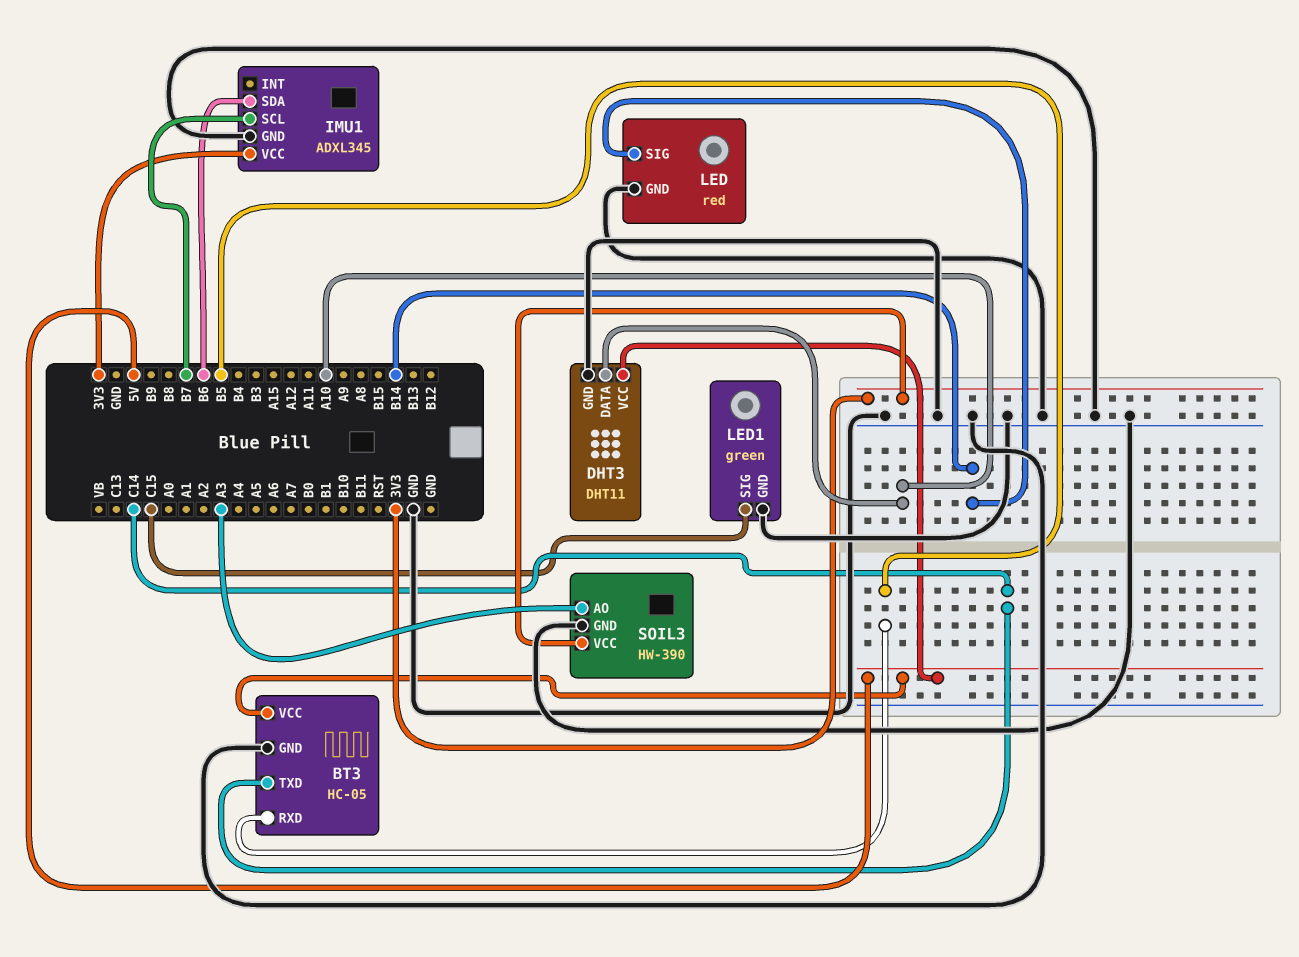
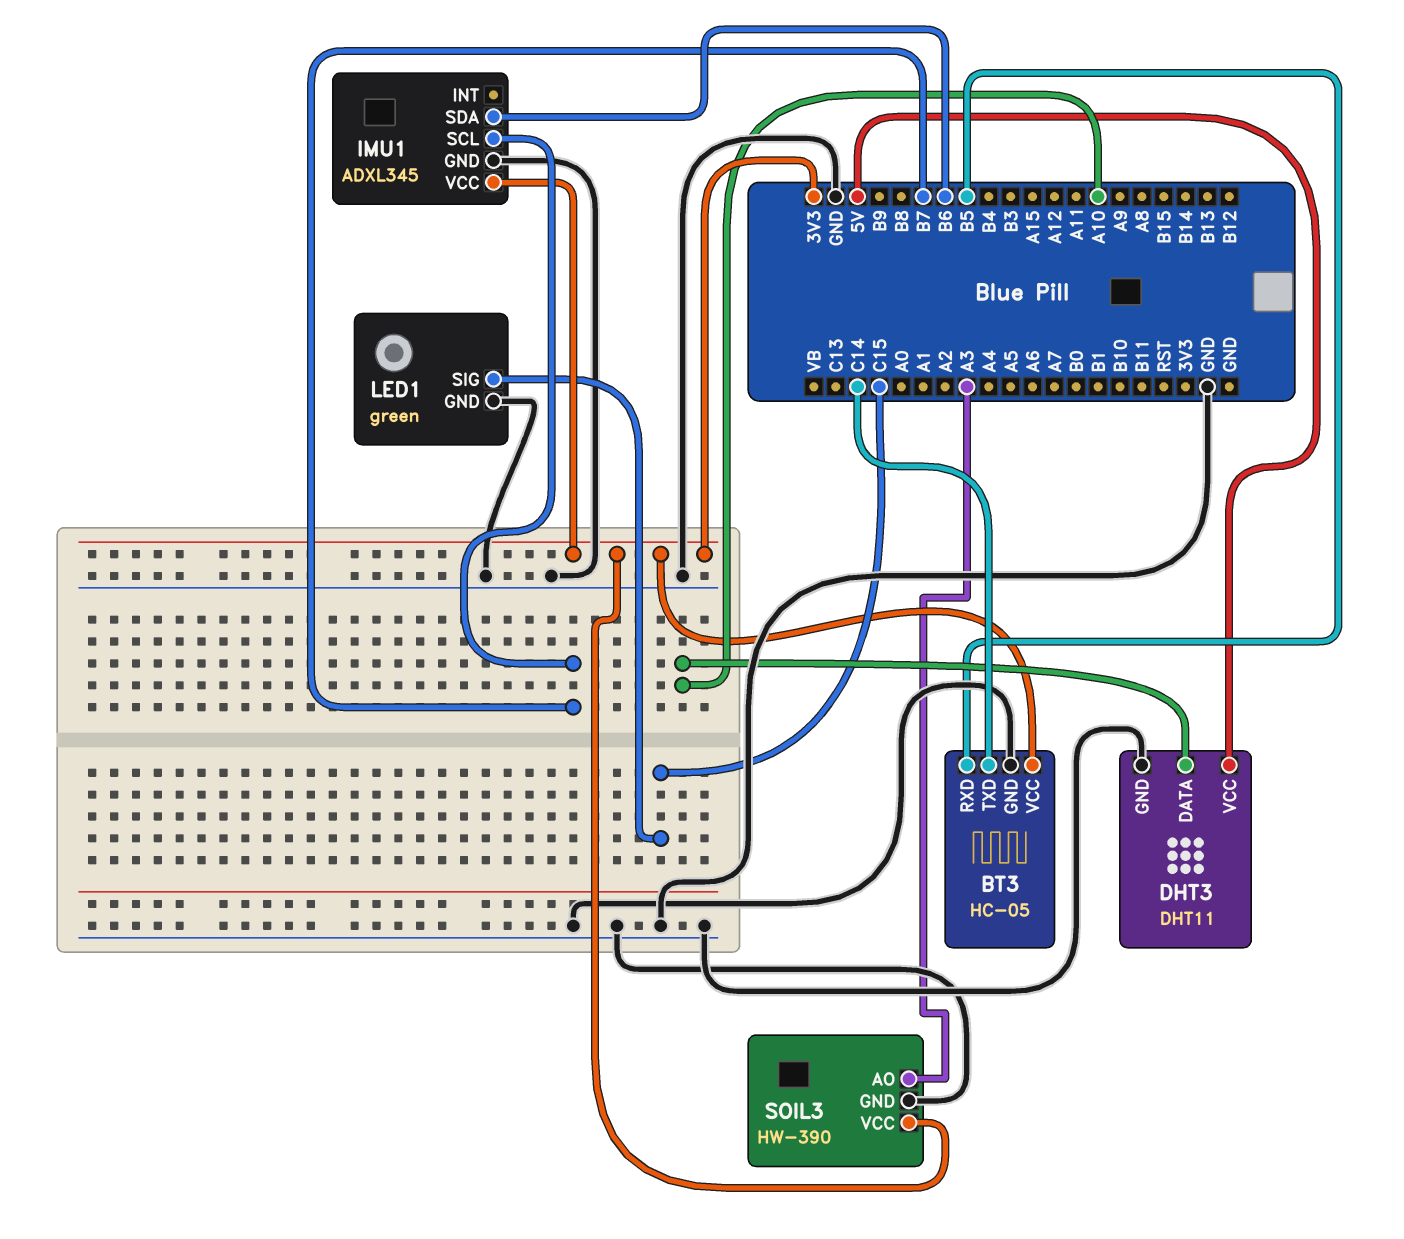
BT3 pin VCC: 5V -> 3V3
LED: red -> none
LED pin GND: GND -> none
LED pin SIG: B14 -> none

